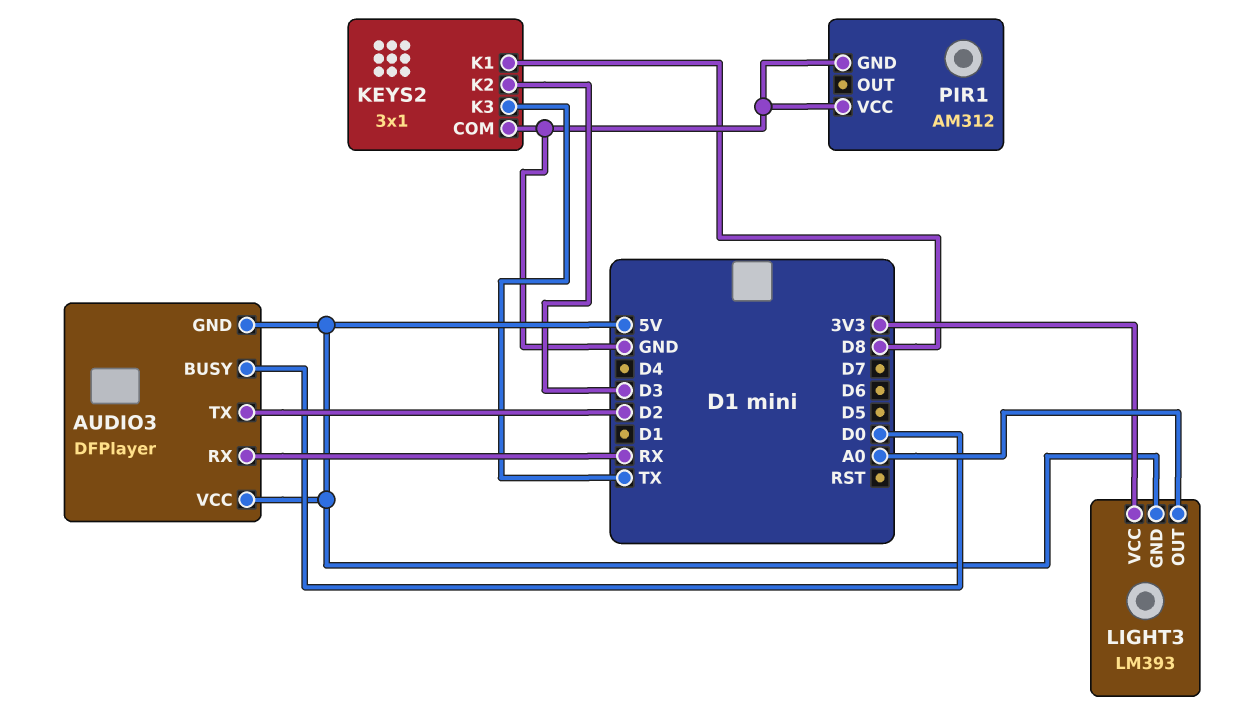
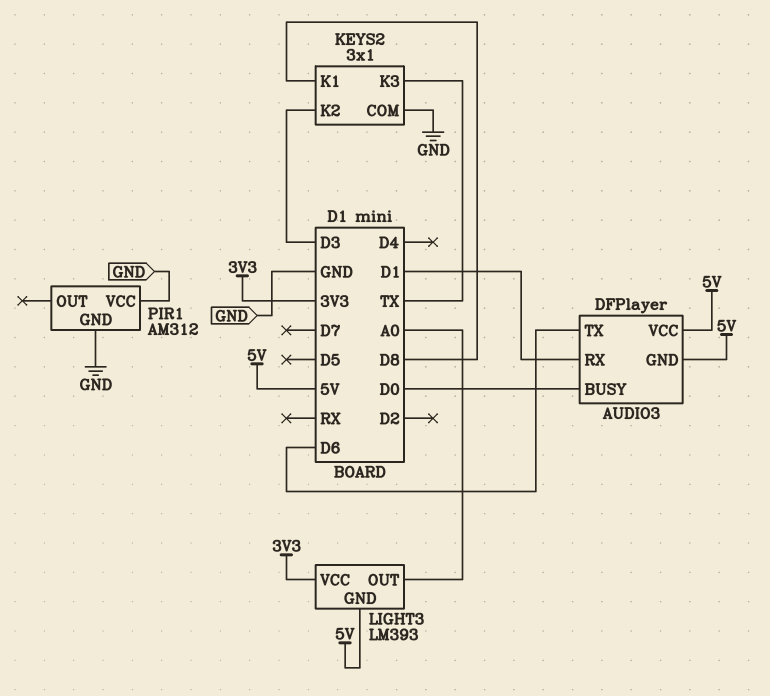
AUDIO3 pin RX: RX -> D1
AUDIO3 pin TX: D2 -> D6

